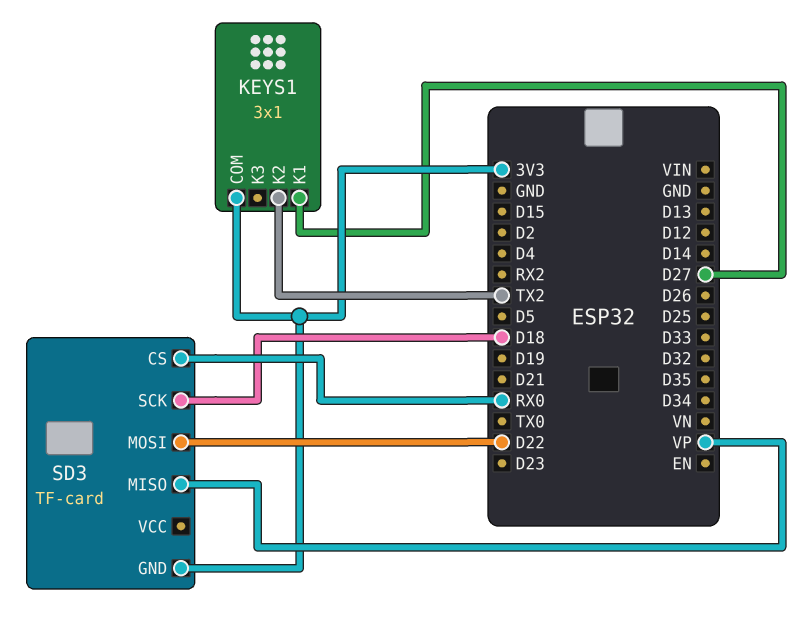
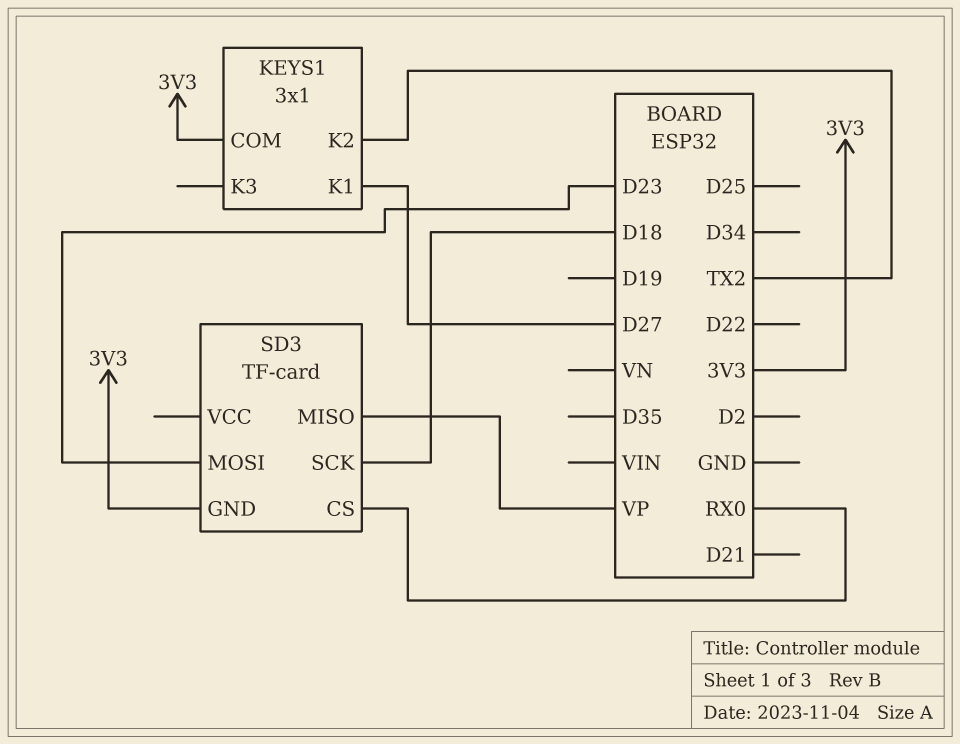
SD3 pin MOSI: D22 -> D23

